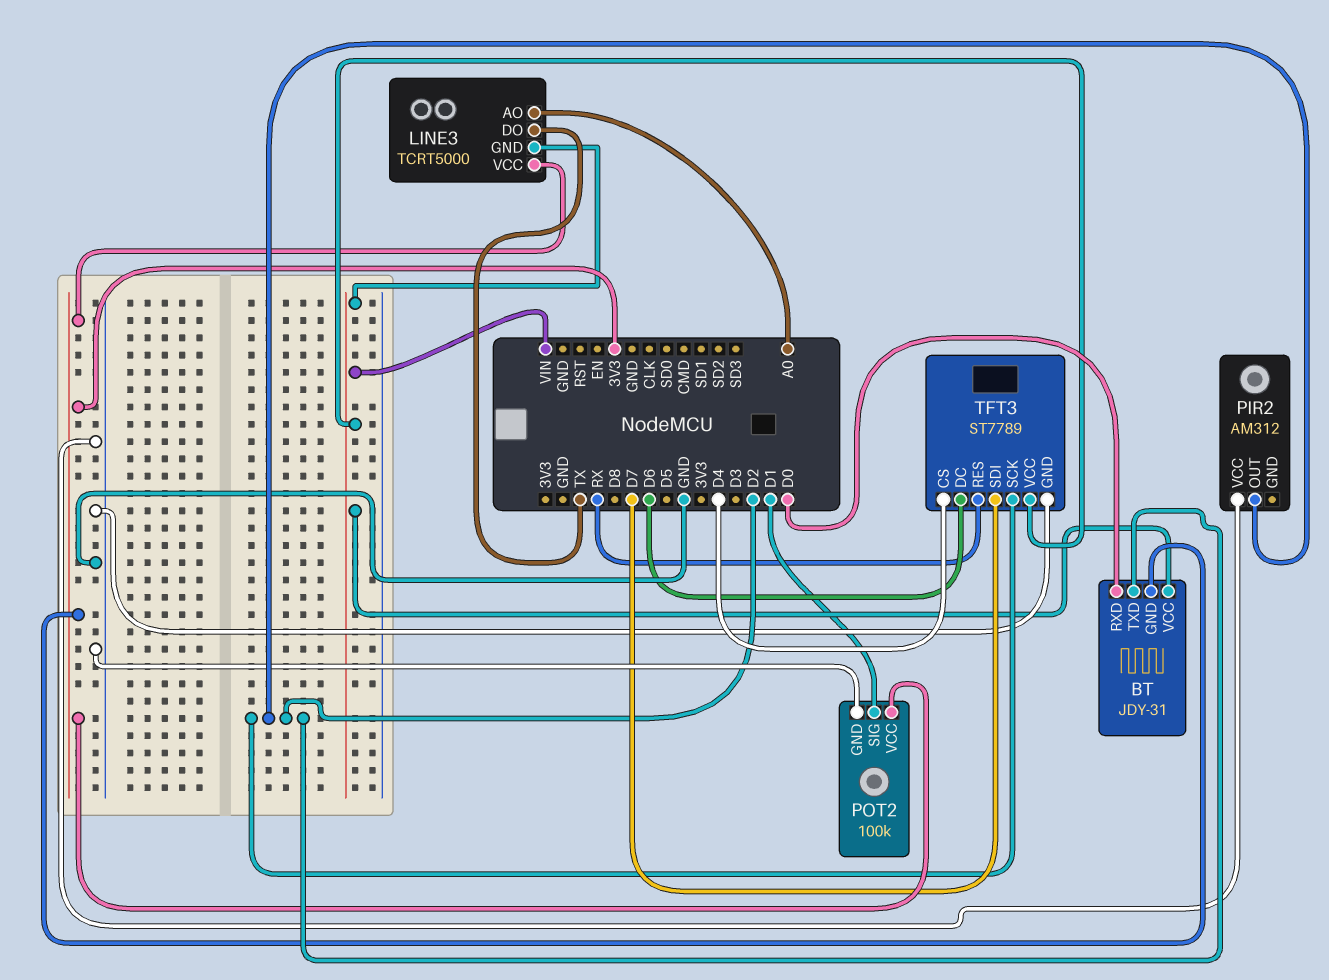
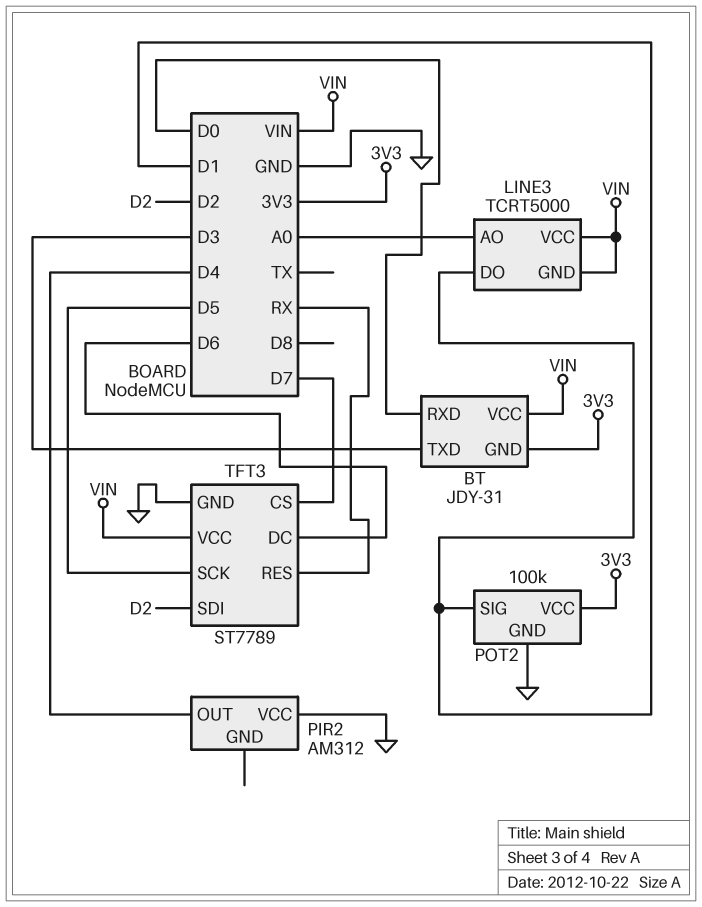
BT pin TXD: D2 -> D3
LINE3 pin DO: TX -> D1
LINE3 pin VCC: 3V3 -> VIN
PIR2 pin OUT: D2 -> D4
TFT3 pin CS: D4 -> D7
TFT3 pin SCK: D2 -> D5
TFT3 pin SDI: D7 -> D2

